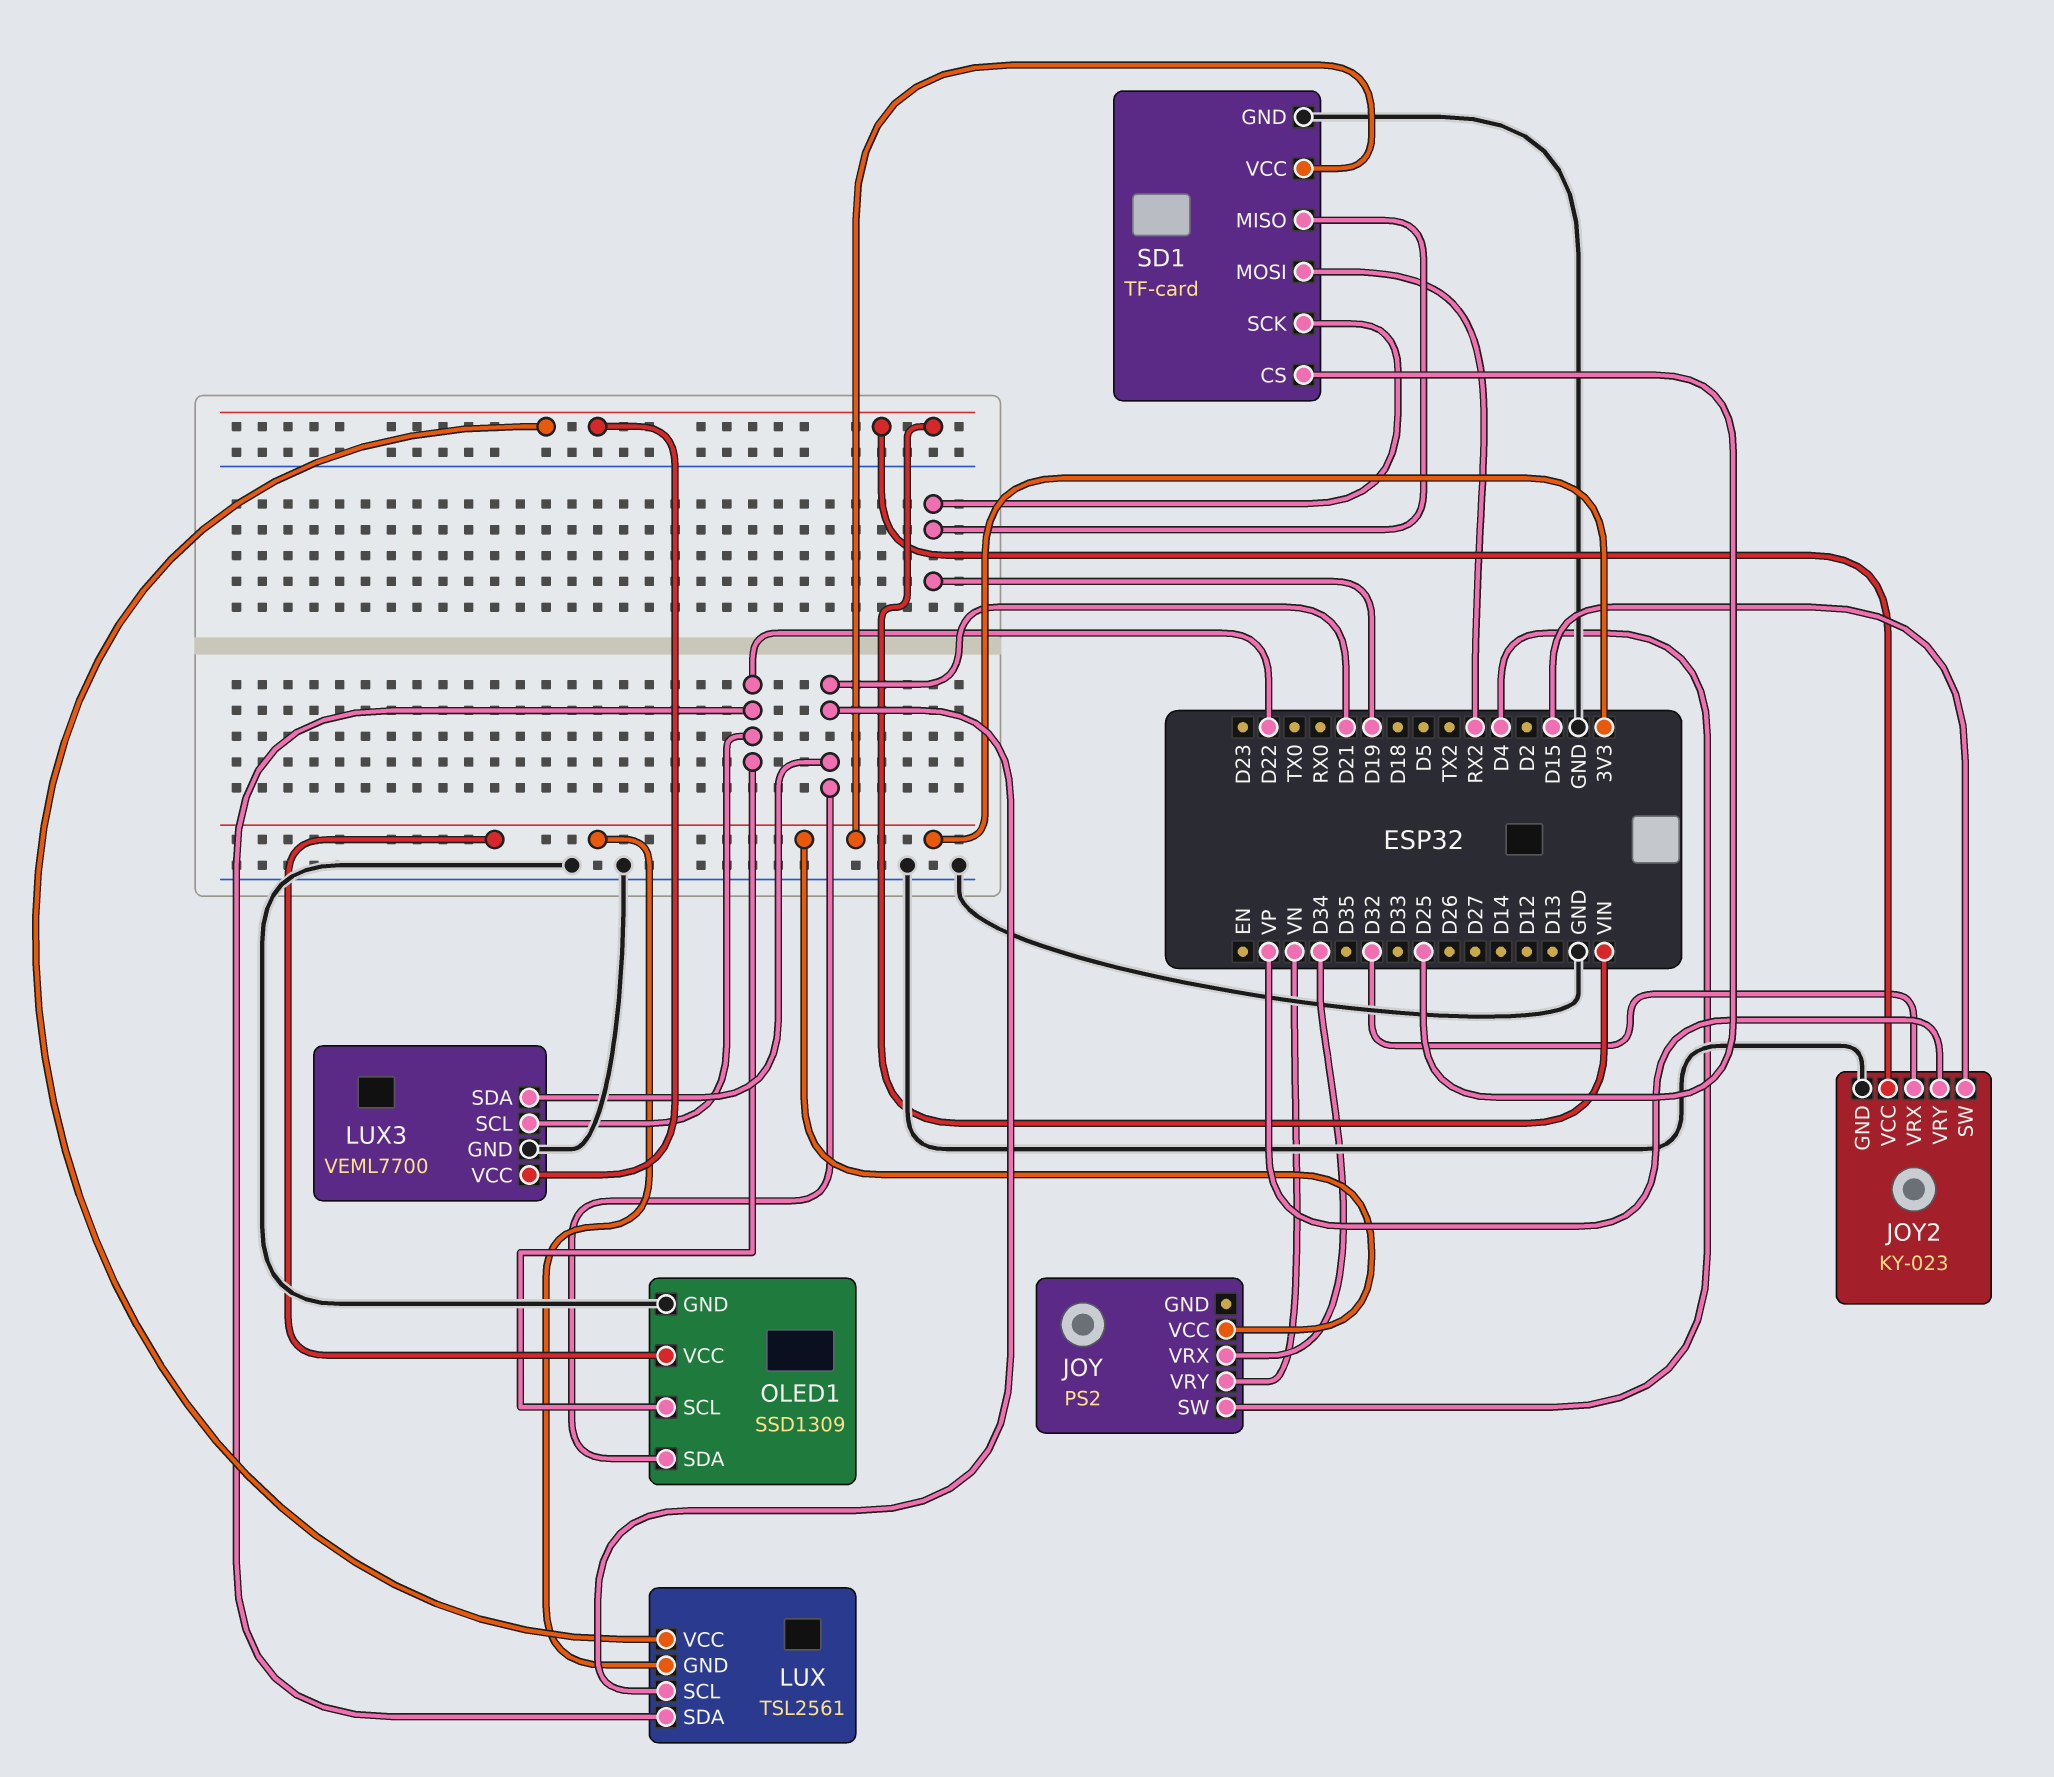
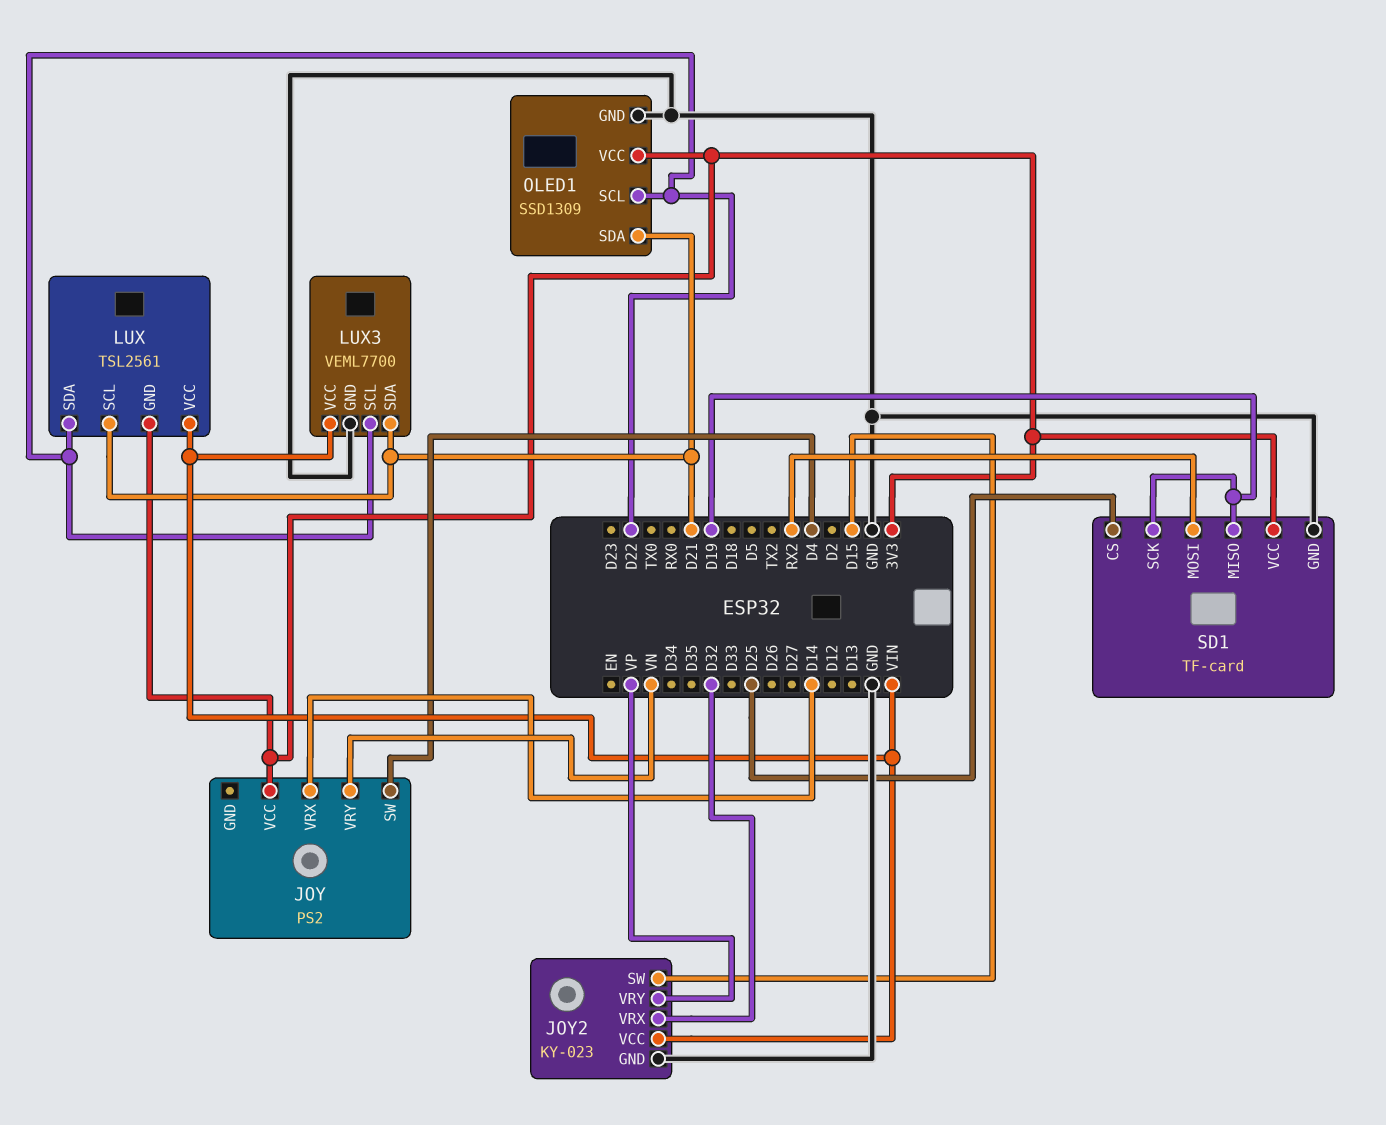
JOY pin VRX: D34 -> D14

